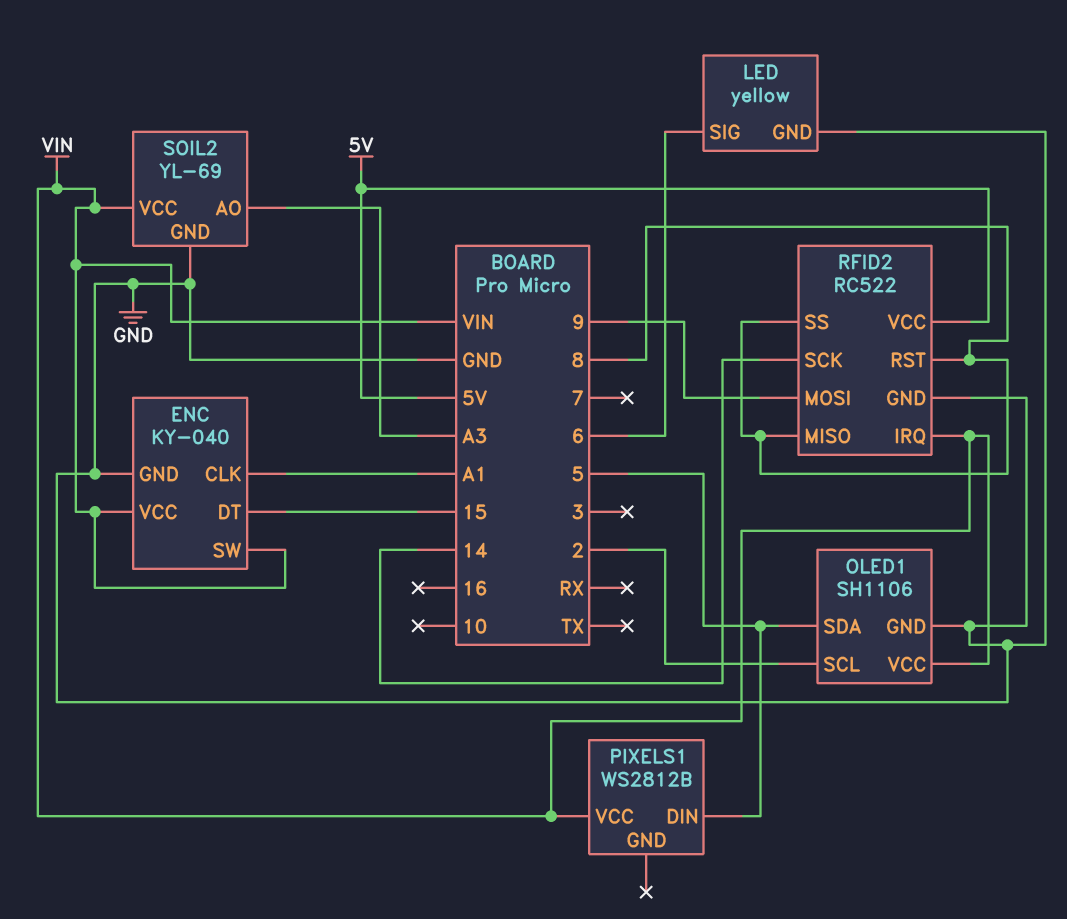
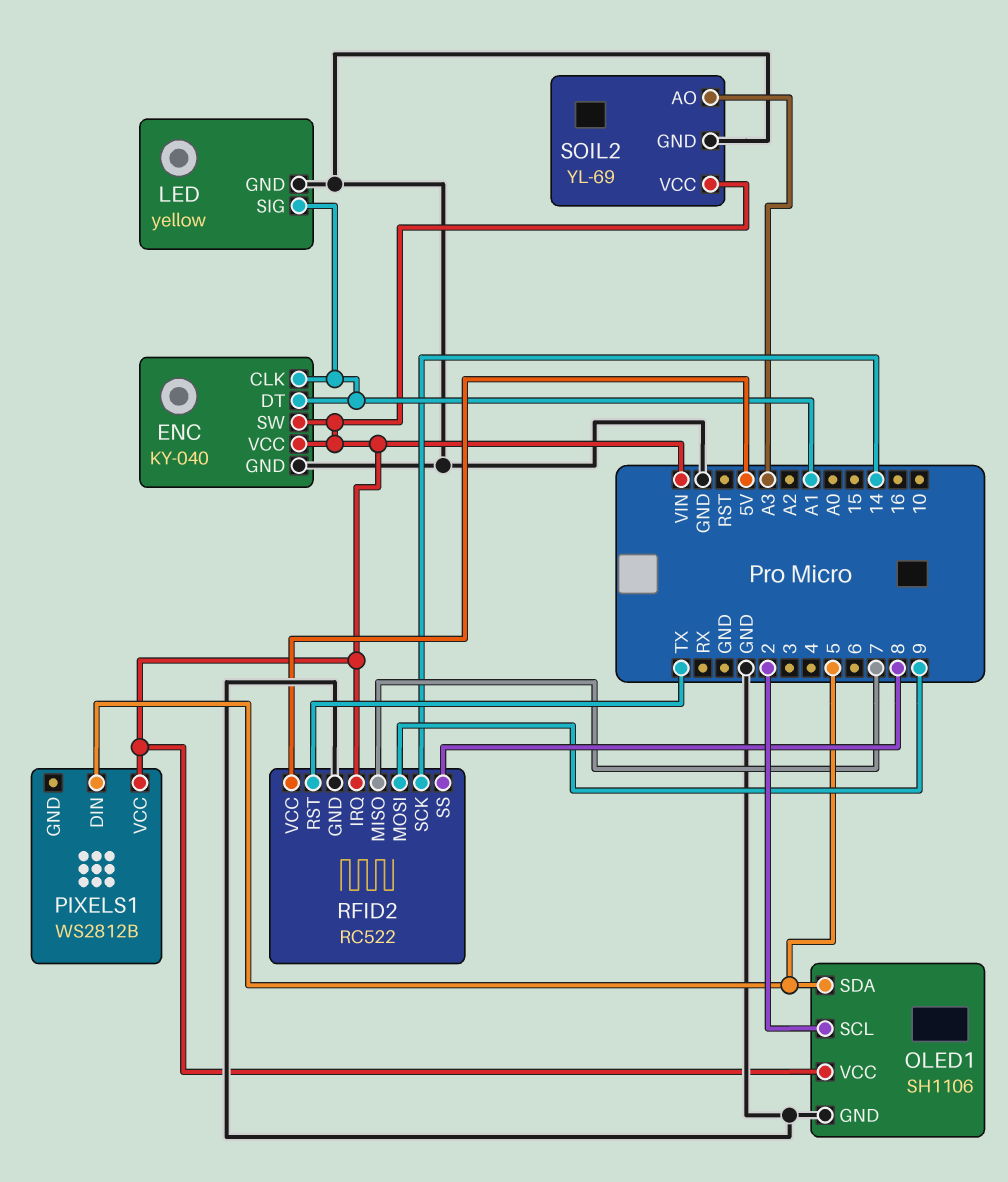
ENC pin DT: 15 -> A1
LED pin SIG: 6 -> A1
RFID2 pin MISO: 8 -> 7
RFID2 pin RST: 8 -> TX

